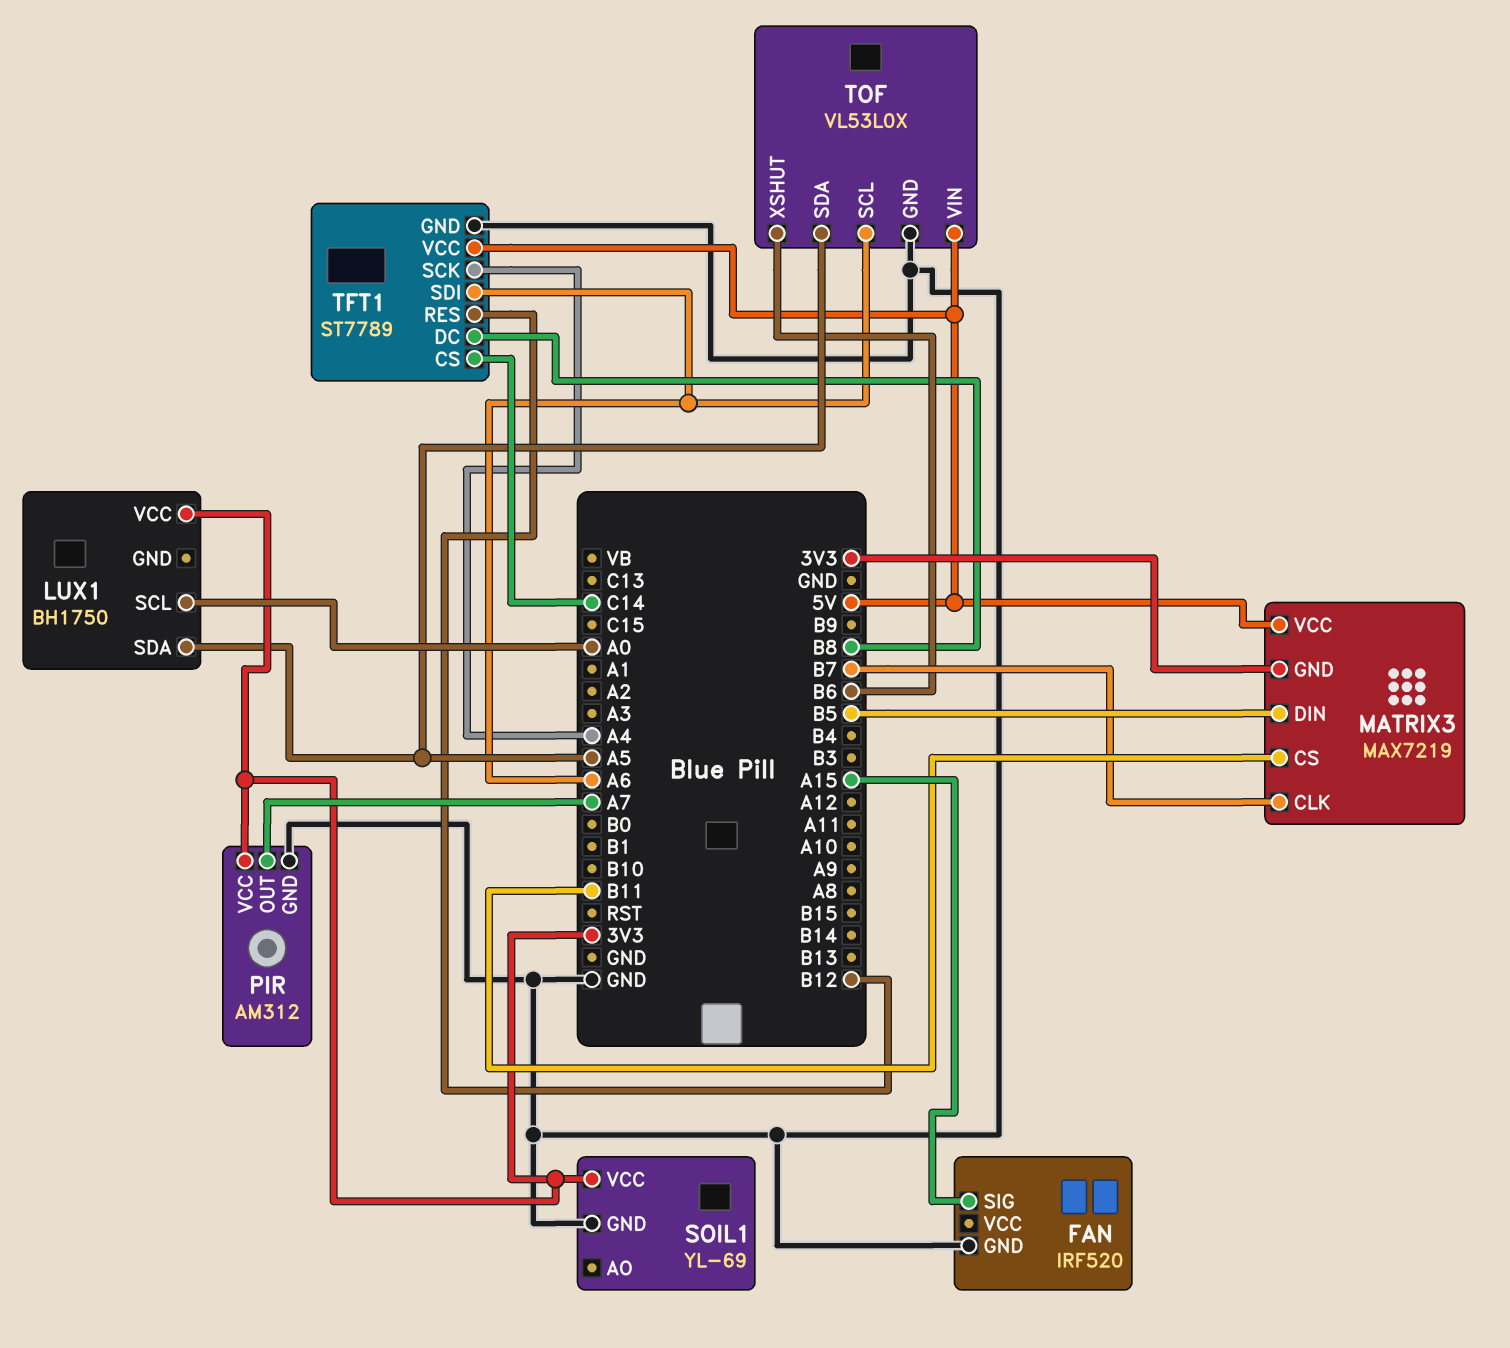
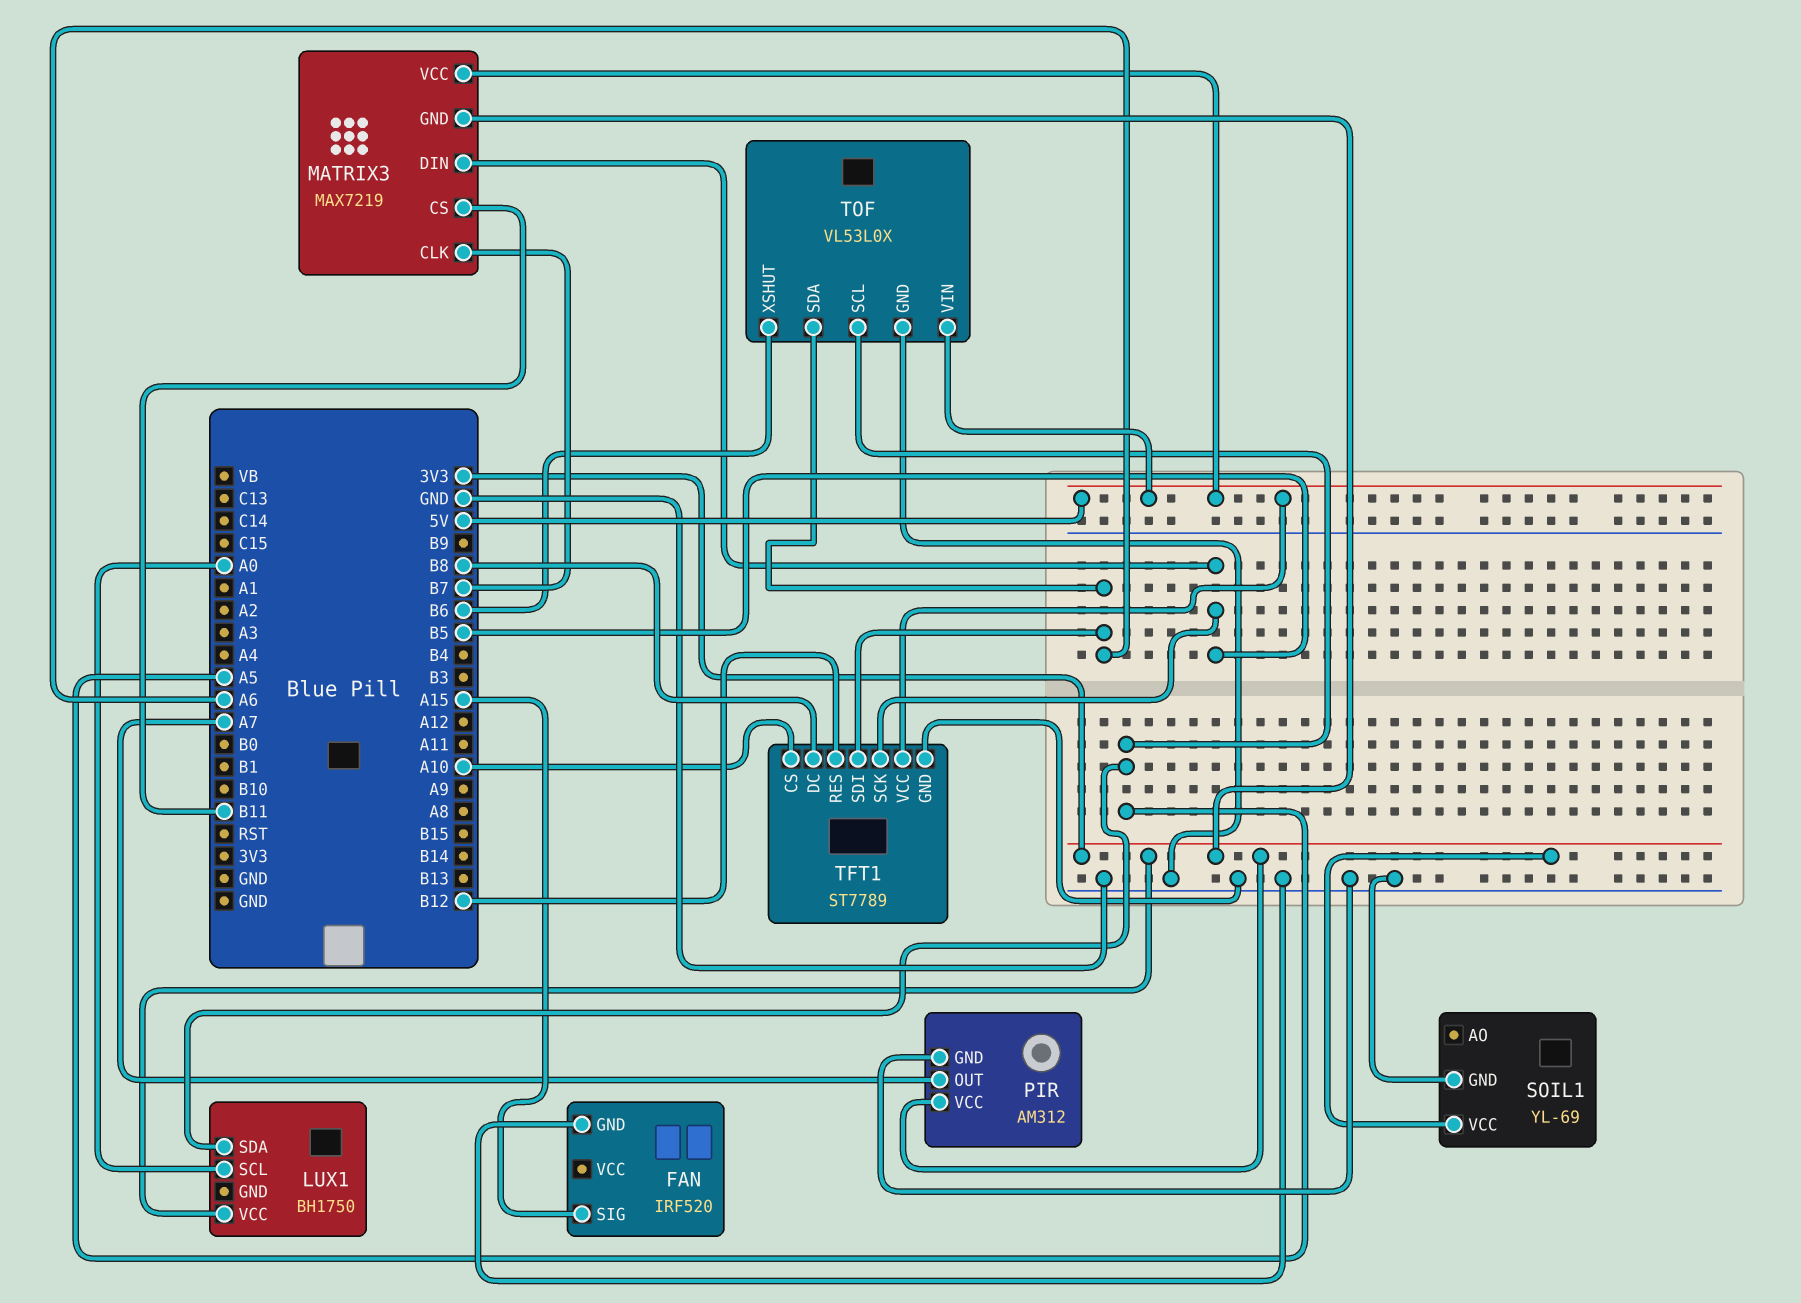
TFT1 pin CS: C14 -> A10
TFT1 pin SCK: A4 -> B5
TOF pin SCL: A6 -> A5
TOF pin SDA: A5 -> A6

